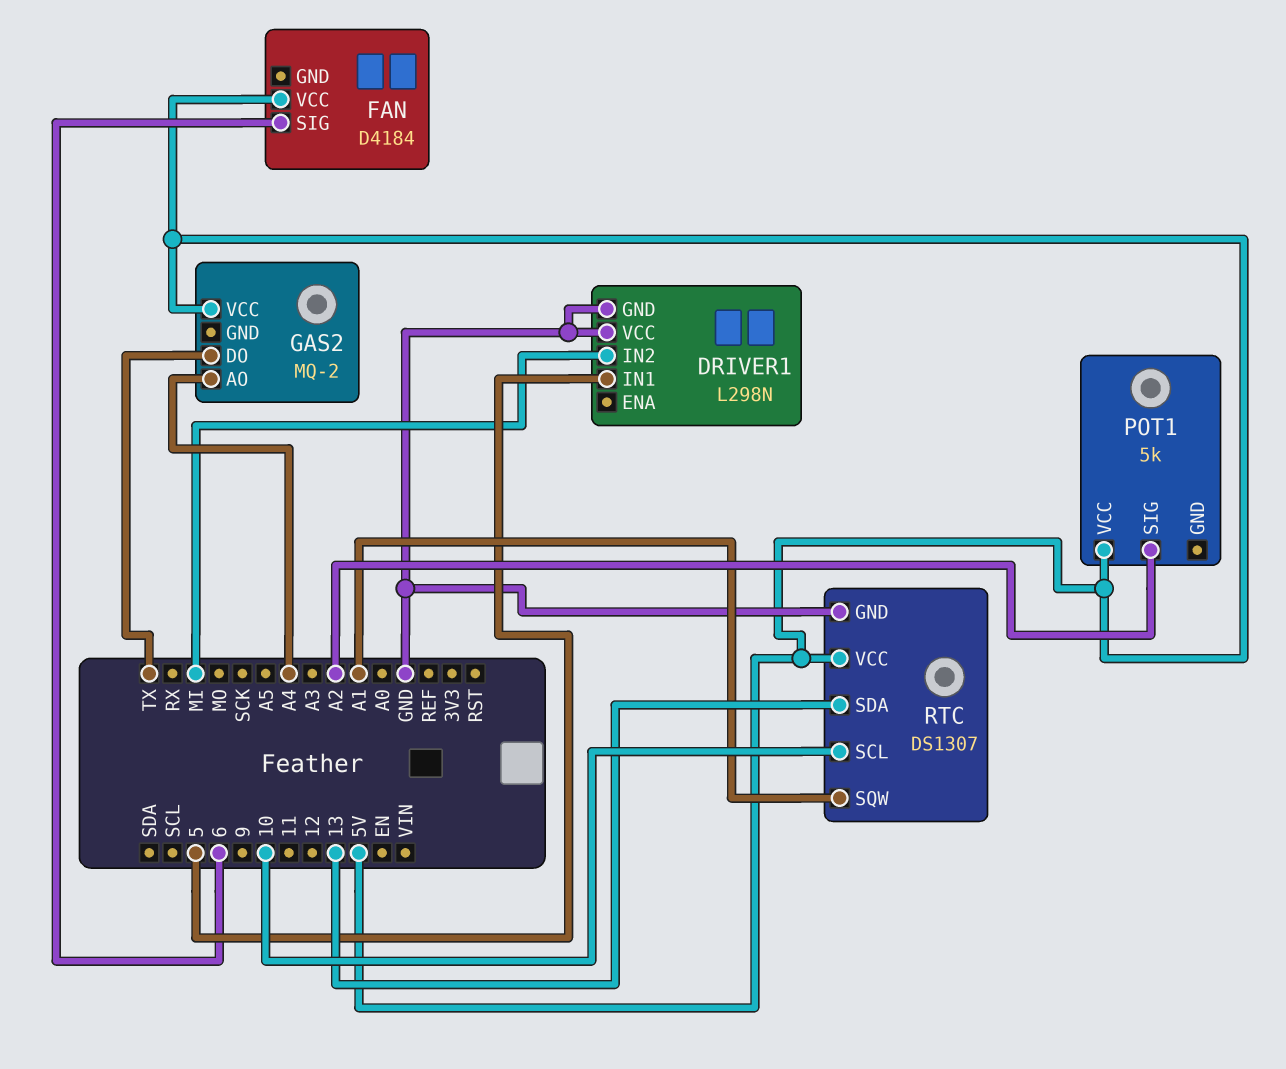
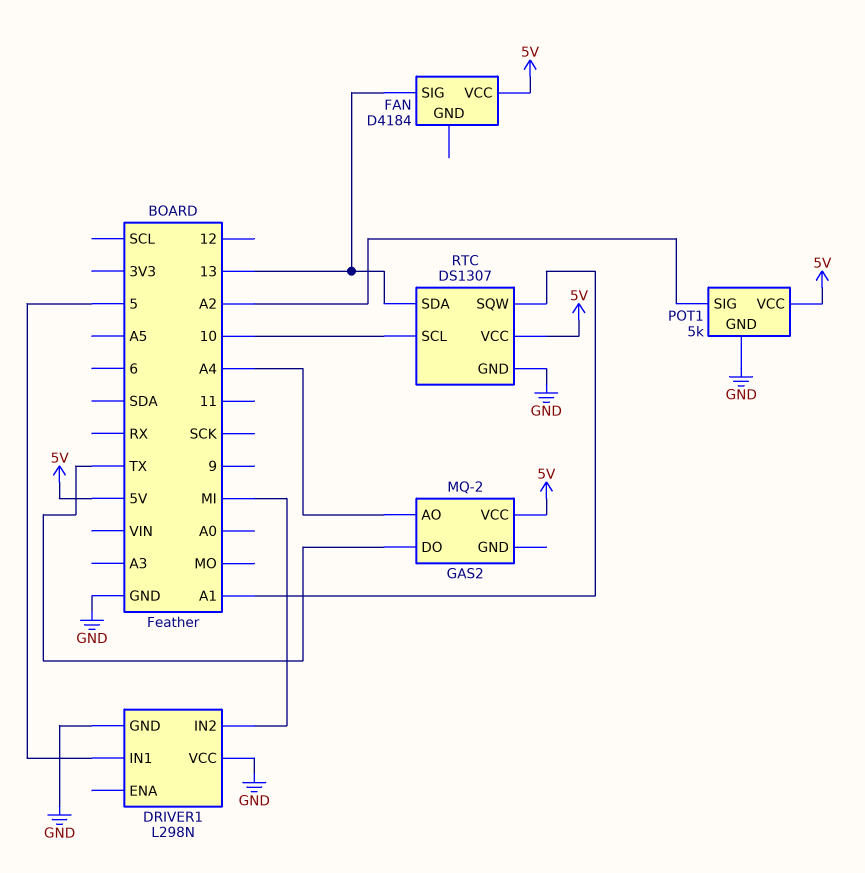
FAN pin SIG: 6 -> 13
POT1 pin GND: none -> GND

